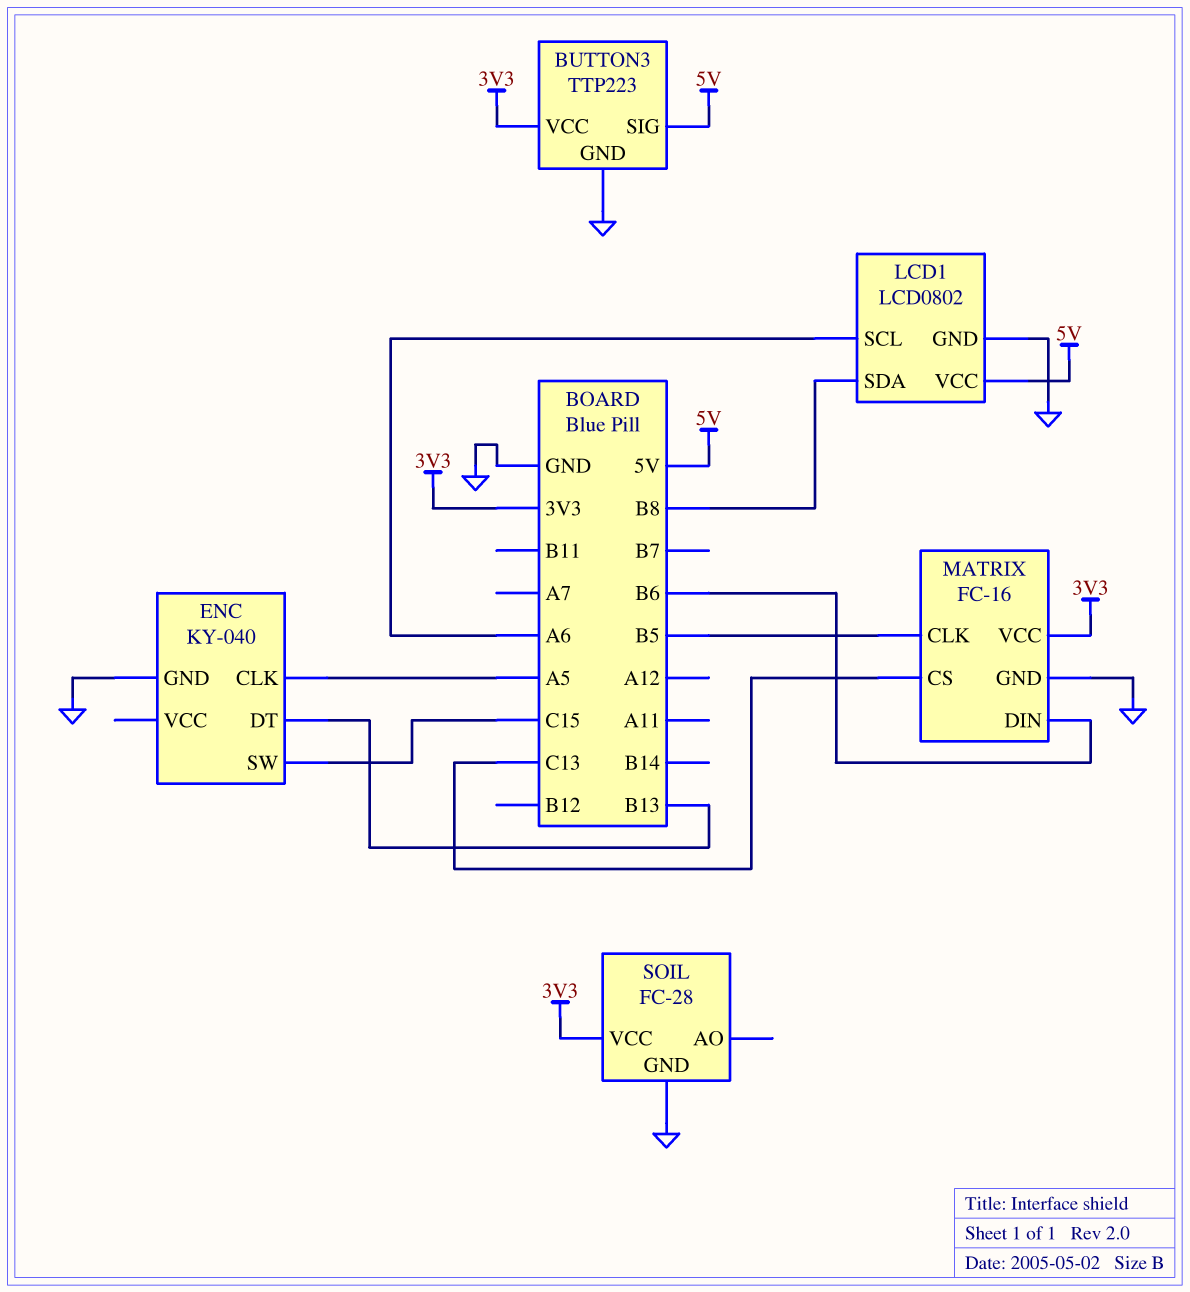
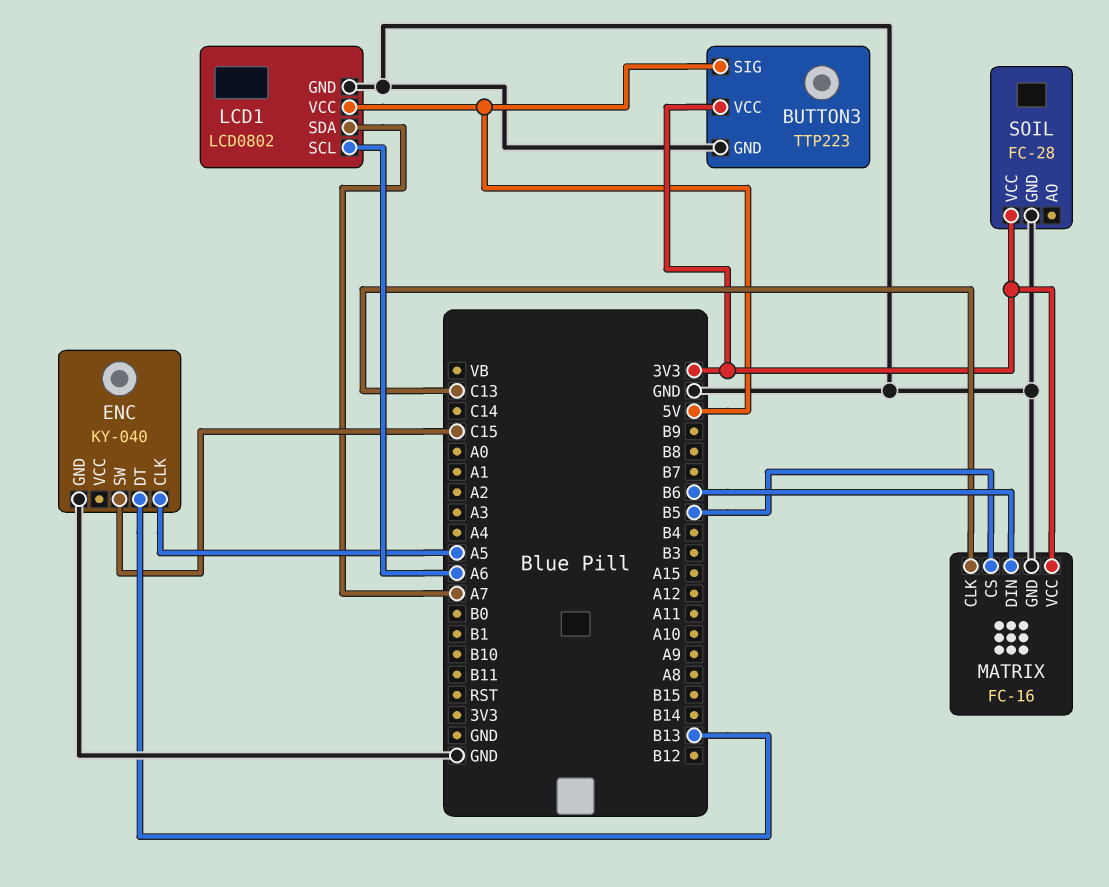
LCD1 pin SDA: B8 -> A7
MATRIX pin CLK: B5 -> C13
MATRIX pin CS: C13 -> B5

